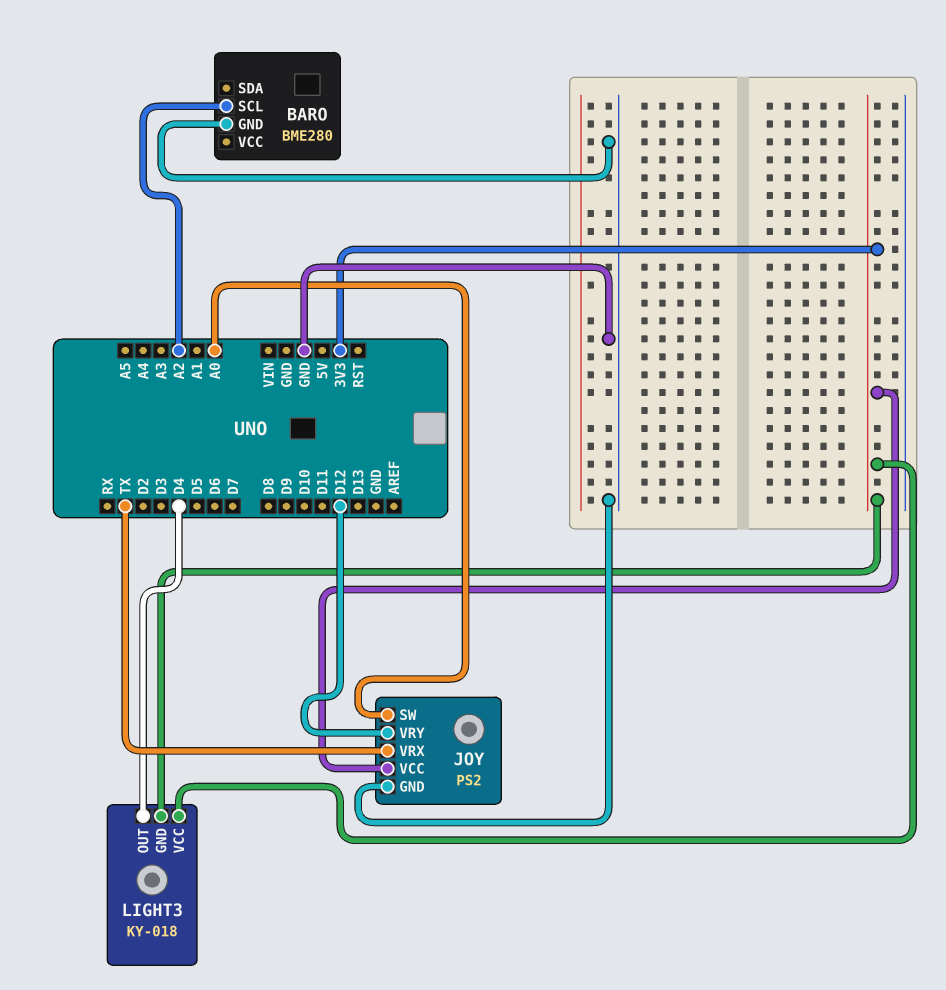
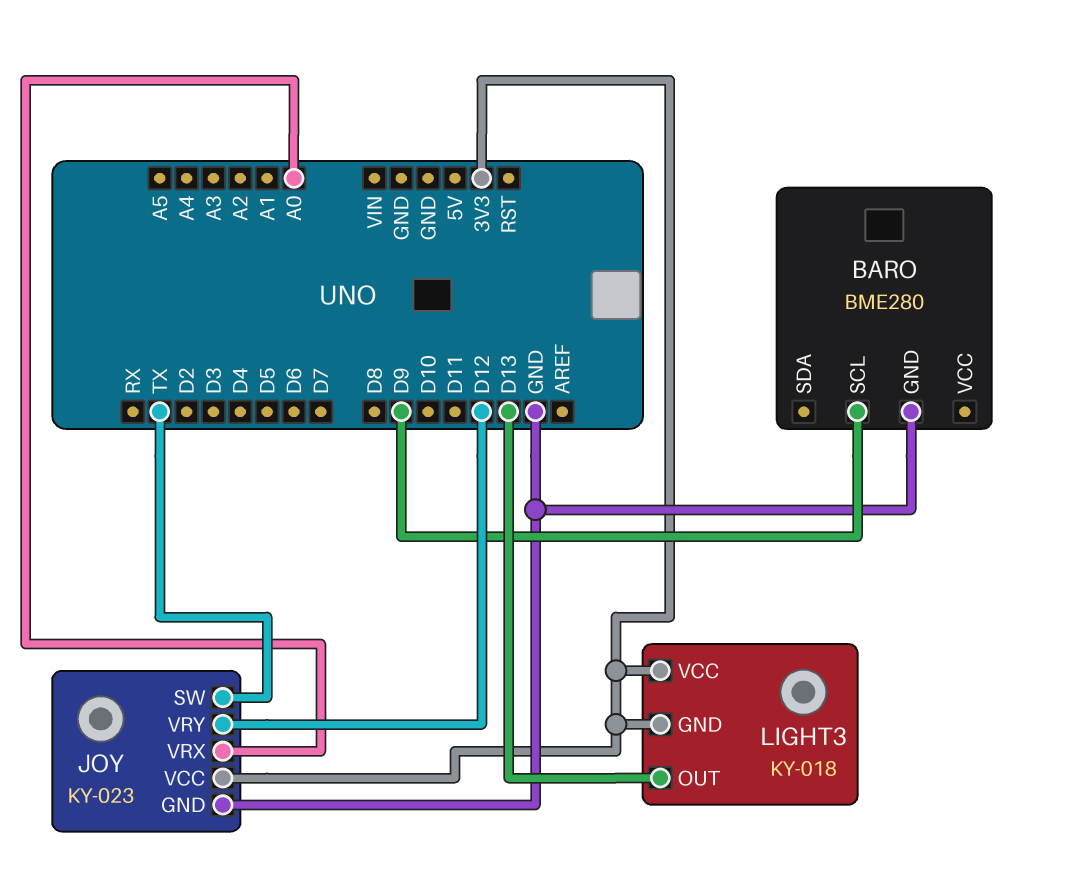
BARO pin SCL: A2 -> D9
JOY: PS2 -> KY-023
JOY pin SW: A0 -> TX
JOY pin VRX: TX -> A0
LIGHT3 pin OUT: D4 -> D13

